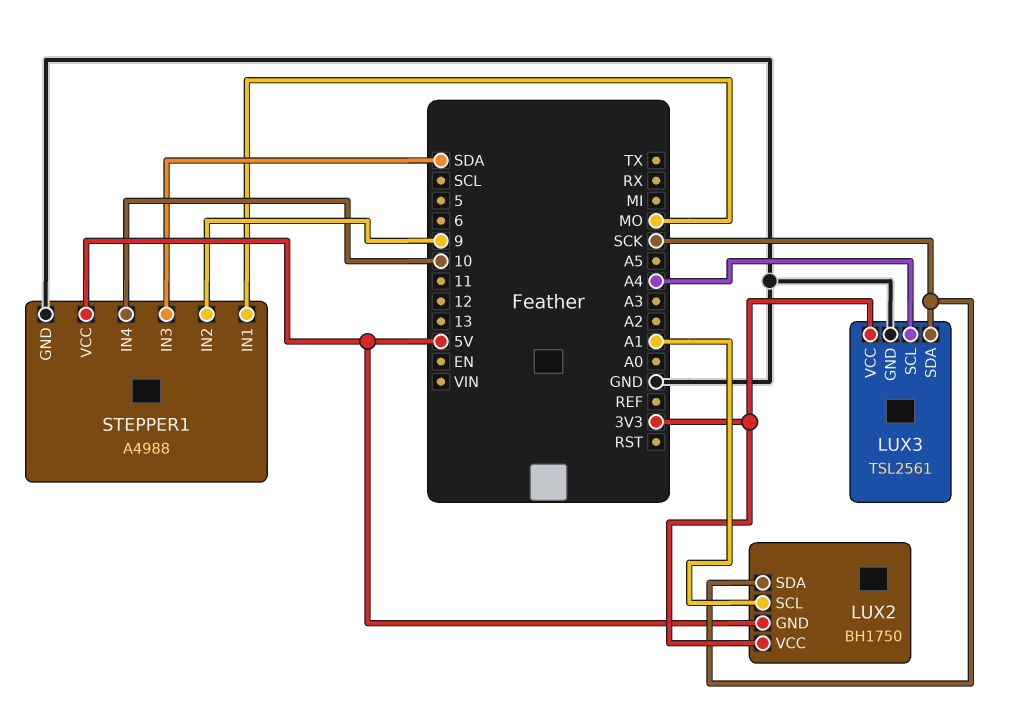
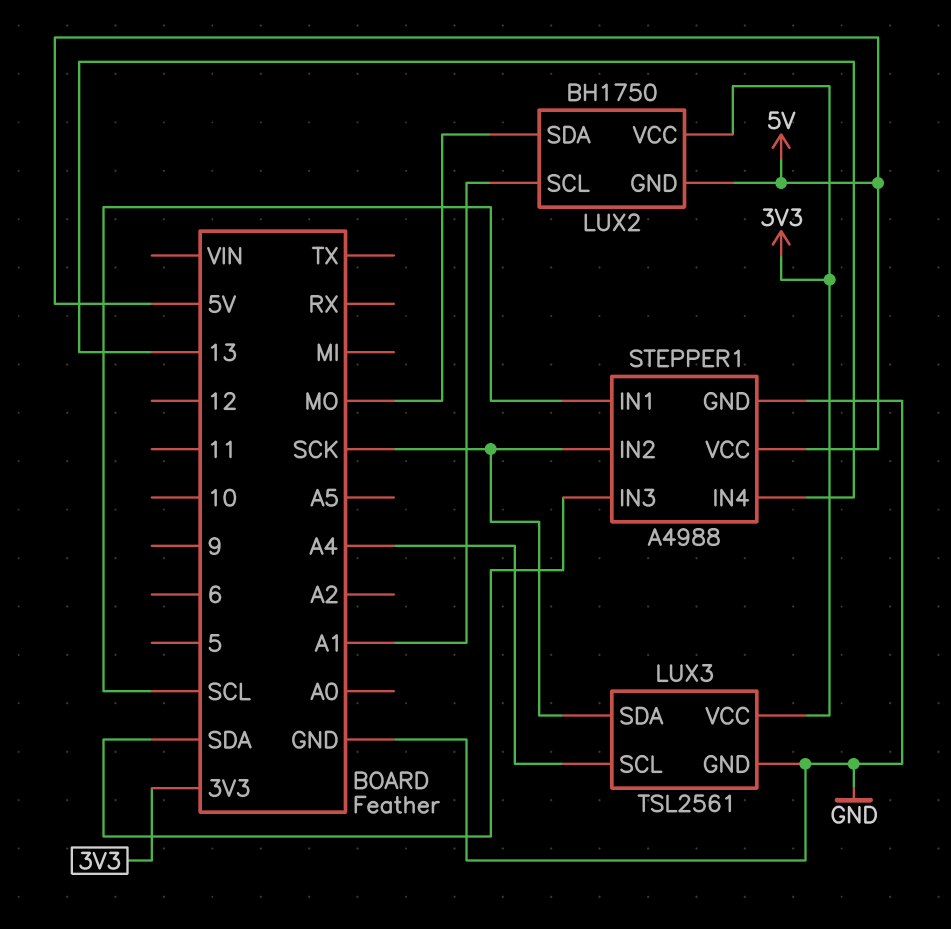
LUX2 pin SDA: SCK -> MO
STEPPER1 pin IN1: MO -> SCL
STEPPER1 pin IN2: 9 -> SCK
STEPPER1 pin IN4: 10 -> 13

